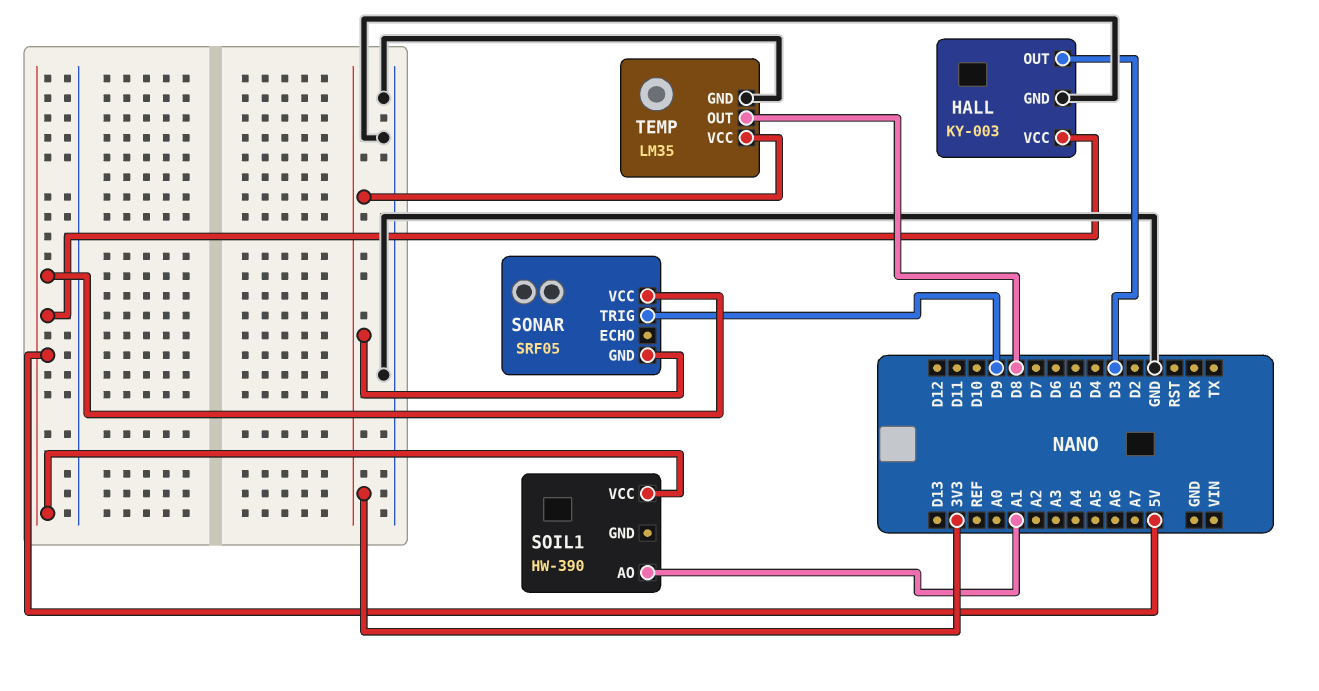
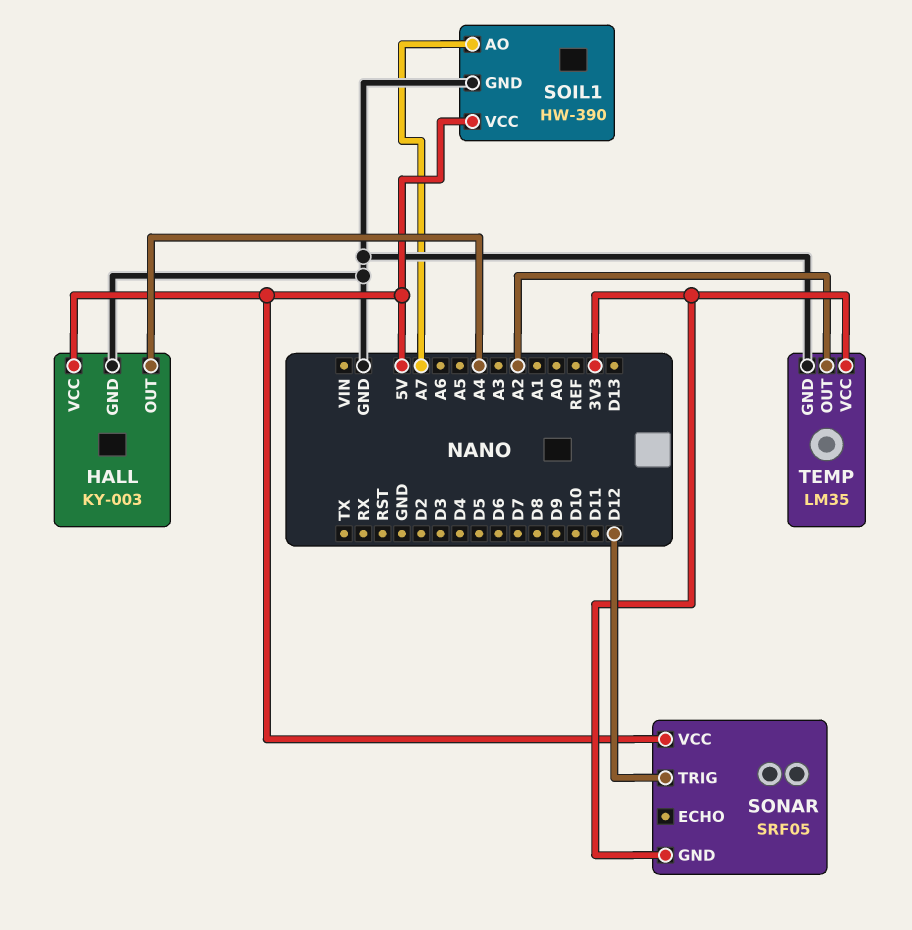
HALL pin OUT: D3 -> A4
SOIL1 pin AO: A1 -> A7
SOIL1 pin GND: none -> GND
SONAR pin TRIG: D9 -> D12
TEMP pin OUT: D8 -> A2

